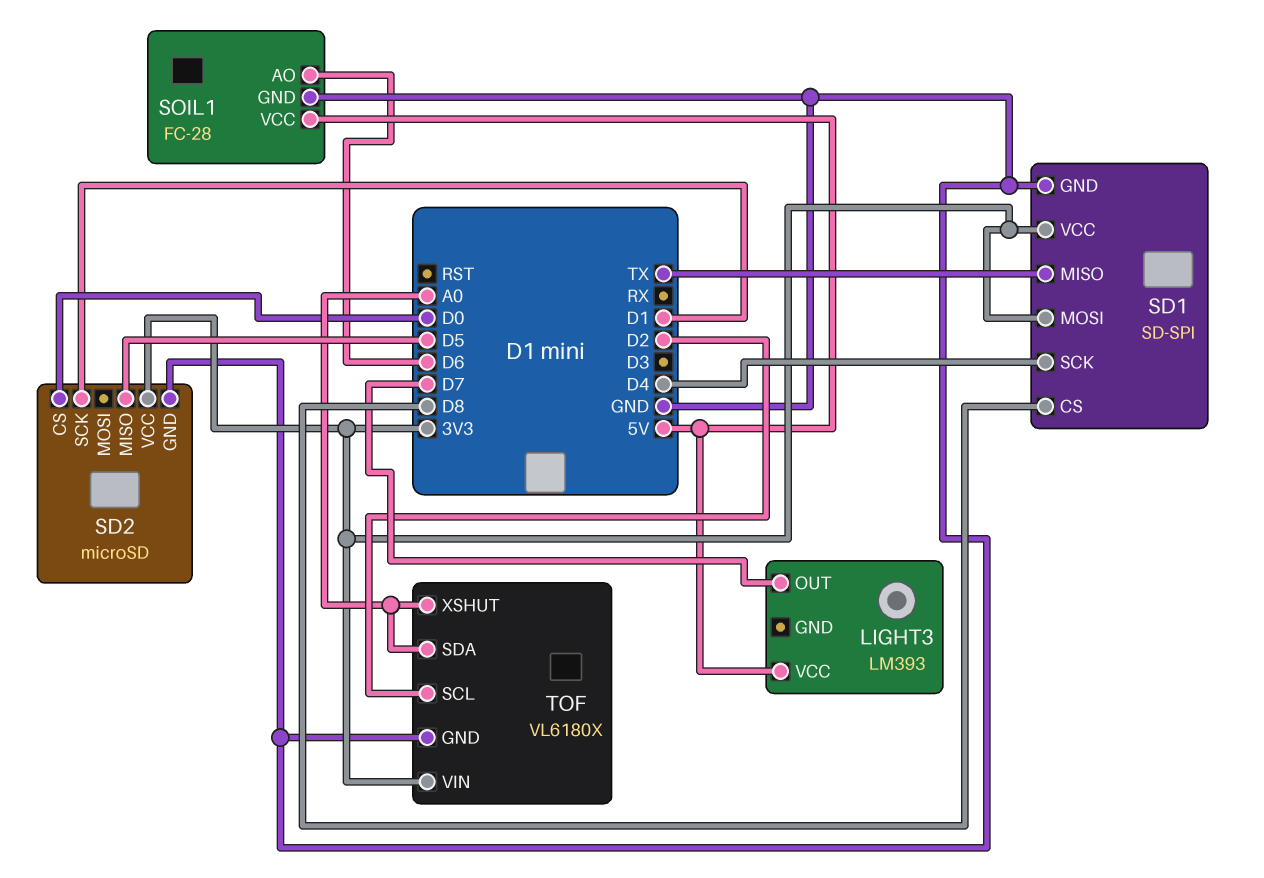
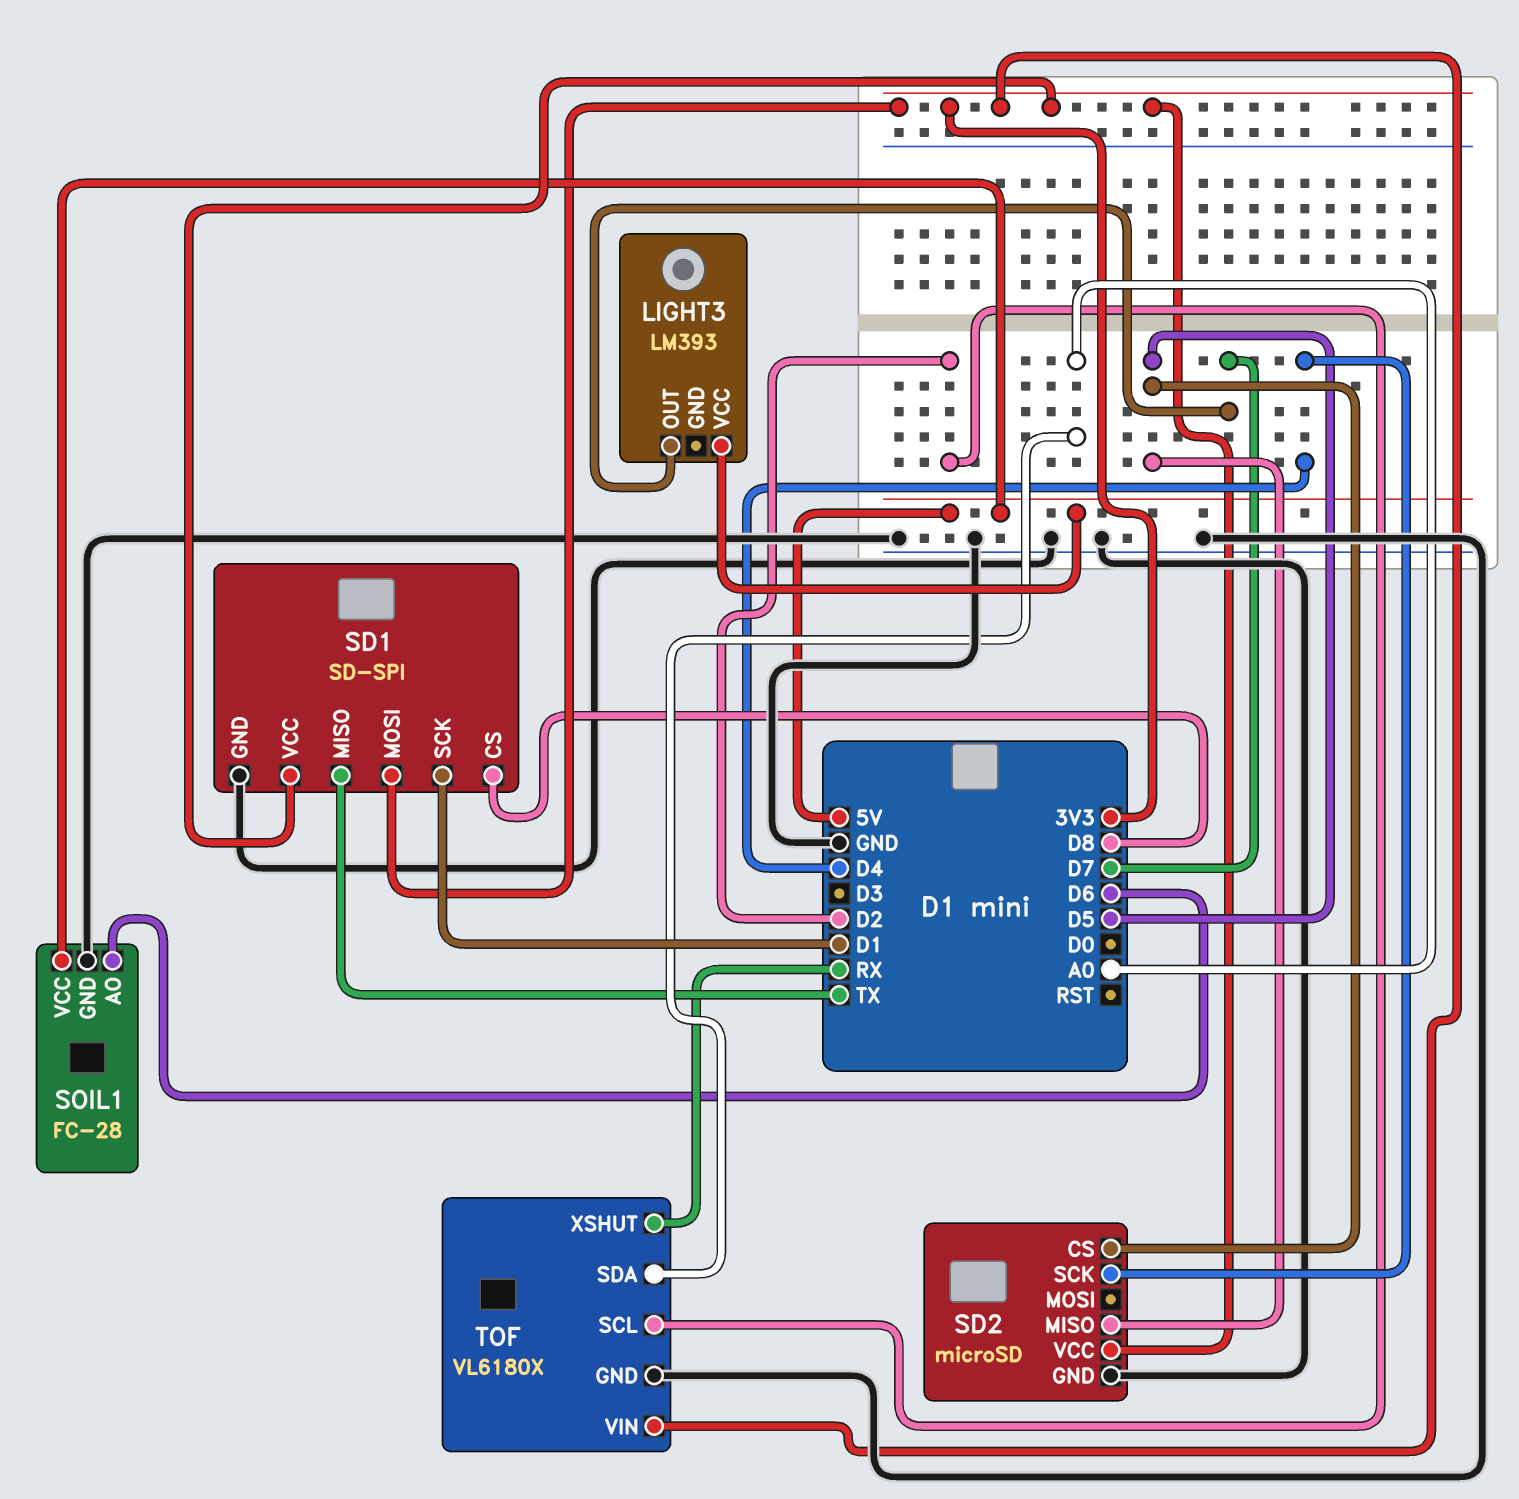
SD1 pin SCK: D4 -> D1
SD2 pin CS: D0 -> D5
SD2 pin SCK: D1 -> D4
TOF pin XSHUT: A0 -> RX

